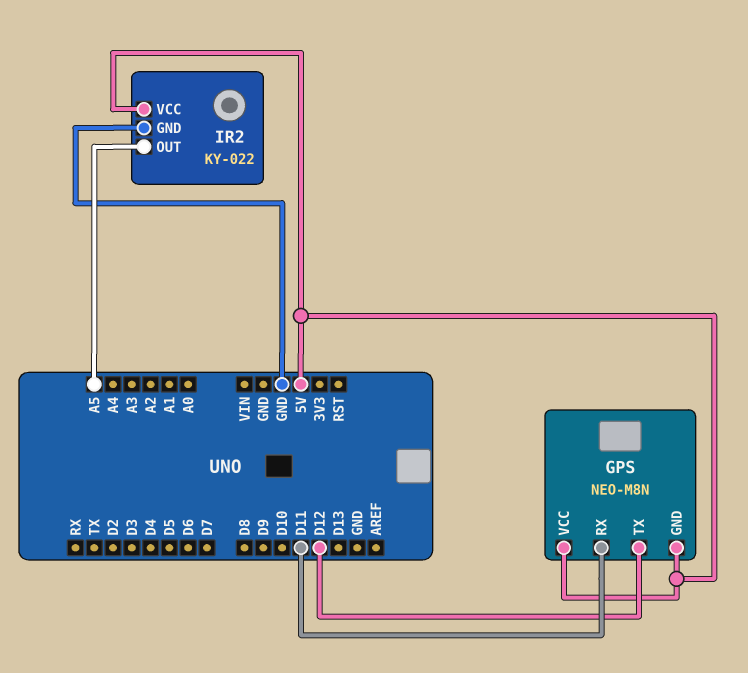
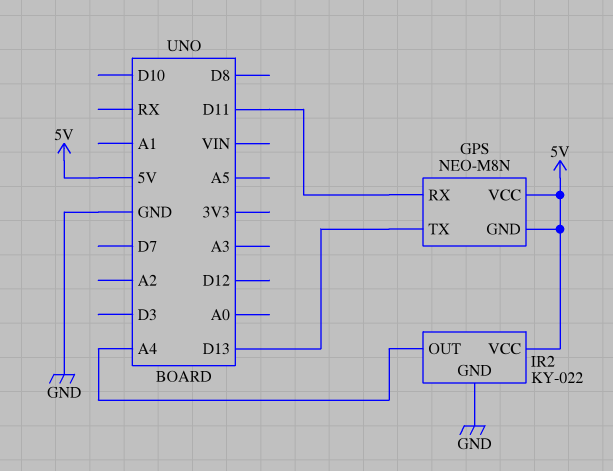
GPS pin TX: D12 -> D13
IR2 pin OUT: A5 -> A4

